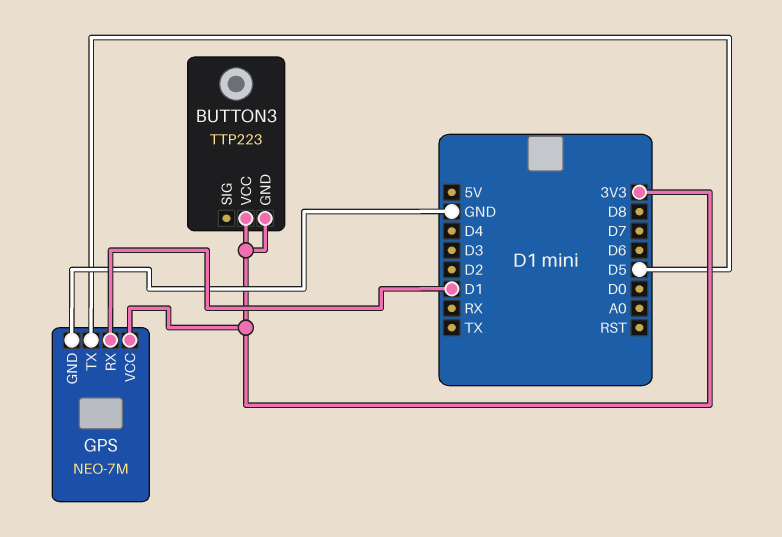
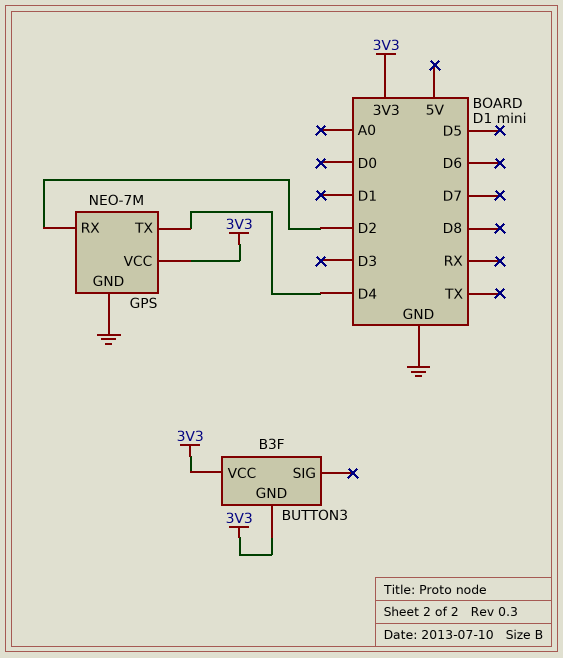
BUTTON3: TTP223 -> B3F
GPS pin RX: D1 -> D2
GPS pin TX: D5 -> D4

